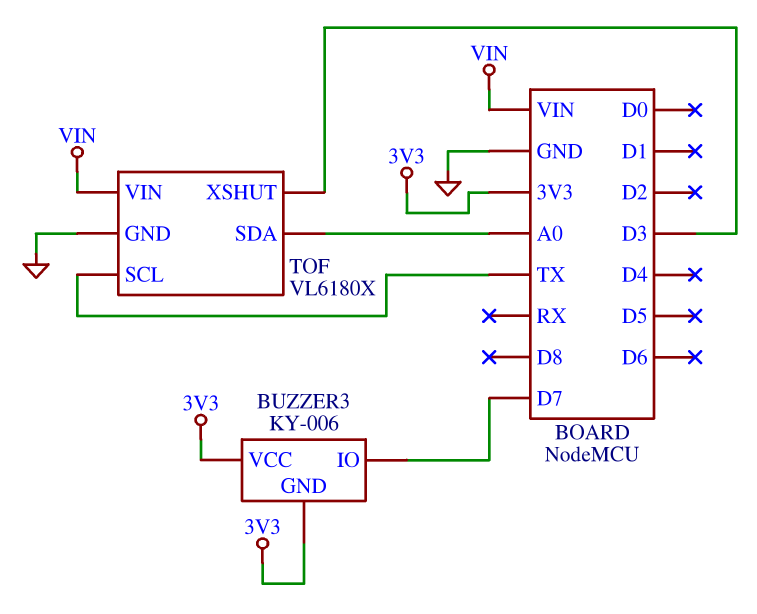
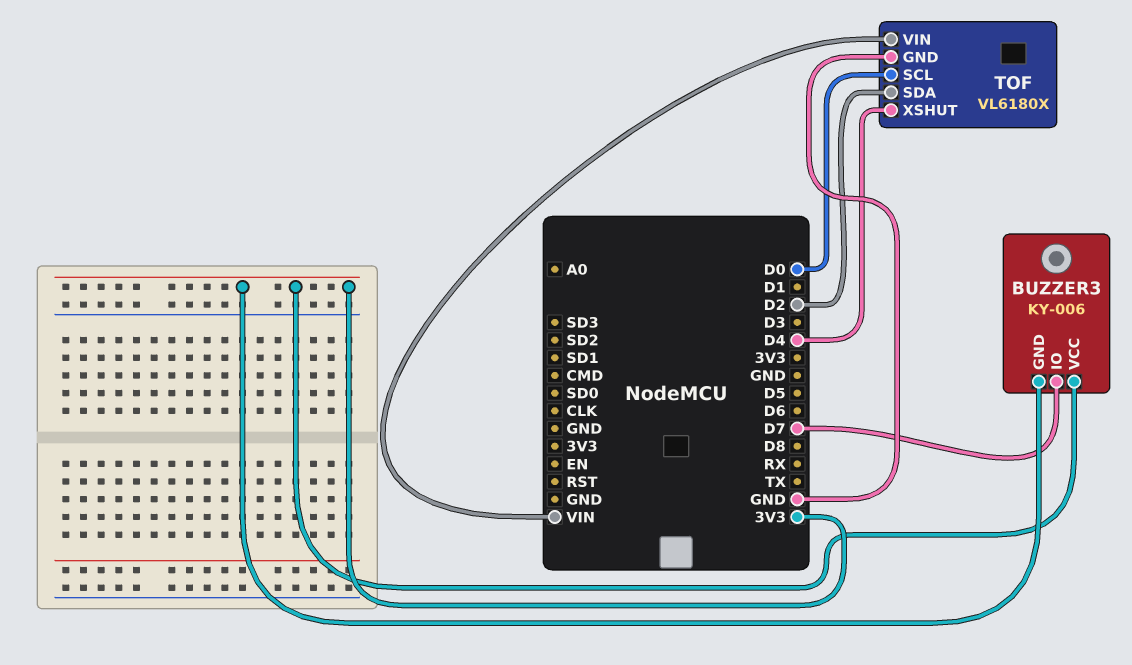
TOF pin SCL: TX -> D0
TOF pin SDA: A0 -> D2
TOF pin XSHUT: D3 -> D4

